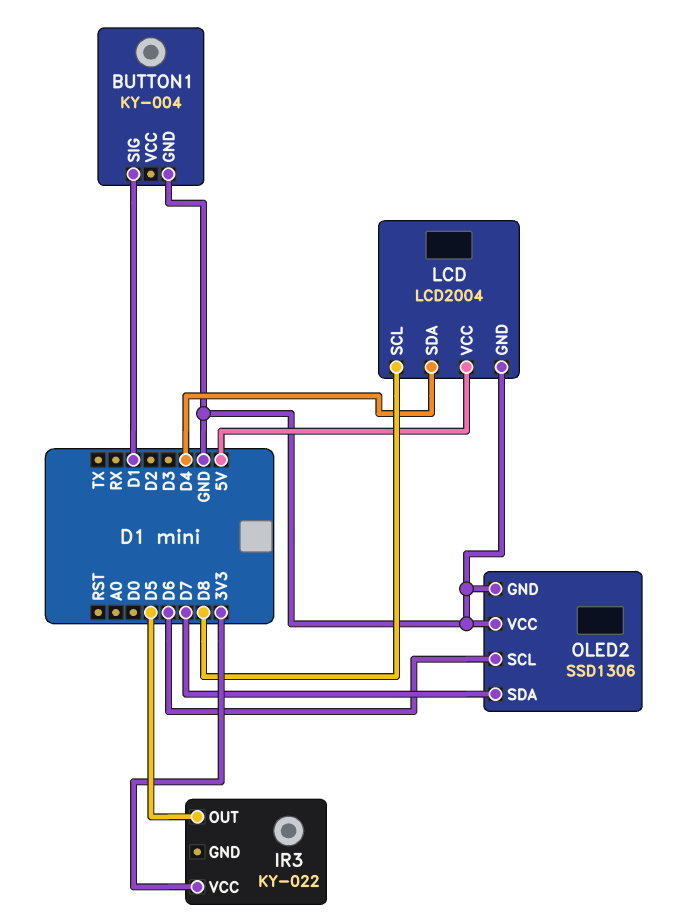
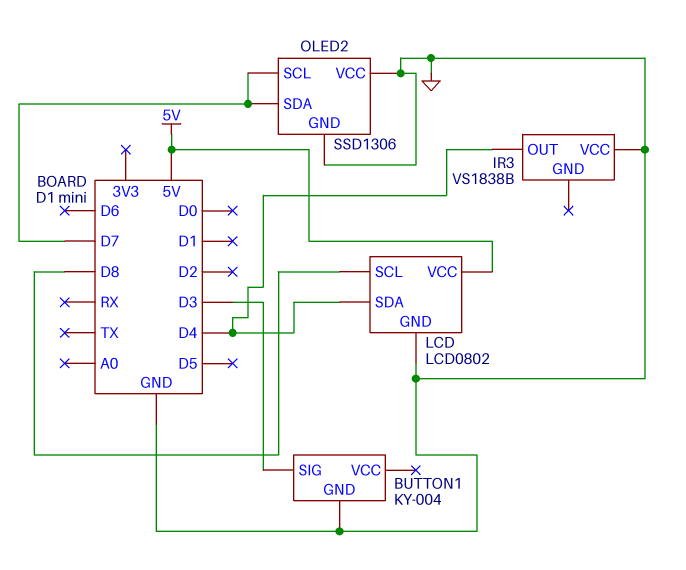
BUTTON1 pin SIG: D1 -> D3
IR3: KY-022 -> VS1838B
IR3 pin OUT: D5 -> D4
IR3 pin VCC: 3V3 -> GND
LCD: LCD2004 -> LCD0802
OLED2 pin SCL: D6 -> D7

